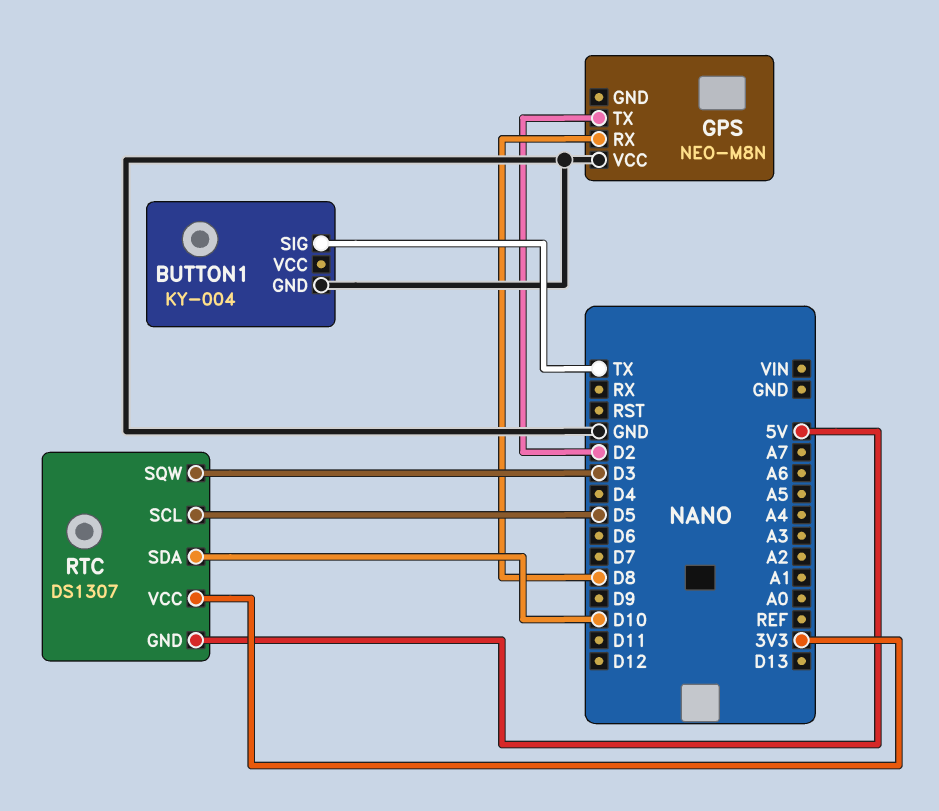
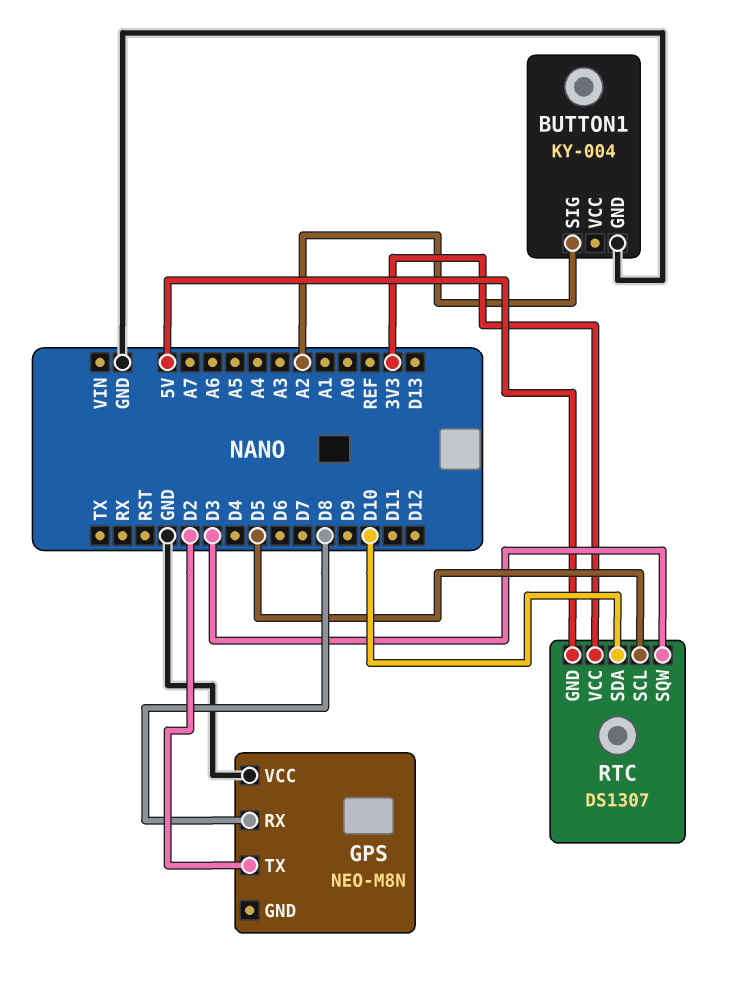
BUTTON1 pin SIG: TX -> A2

